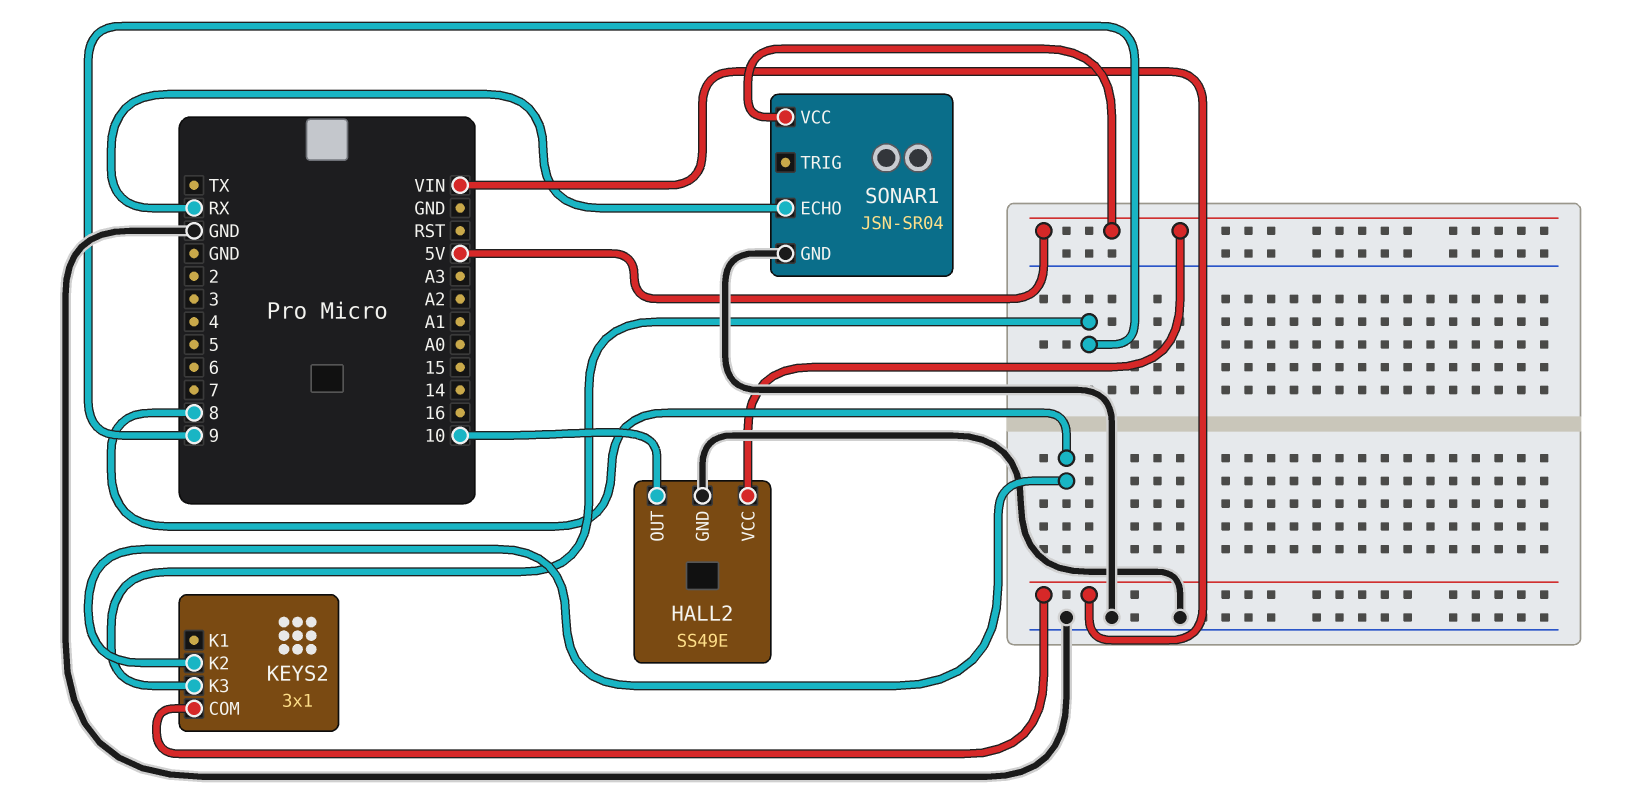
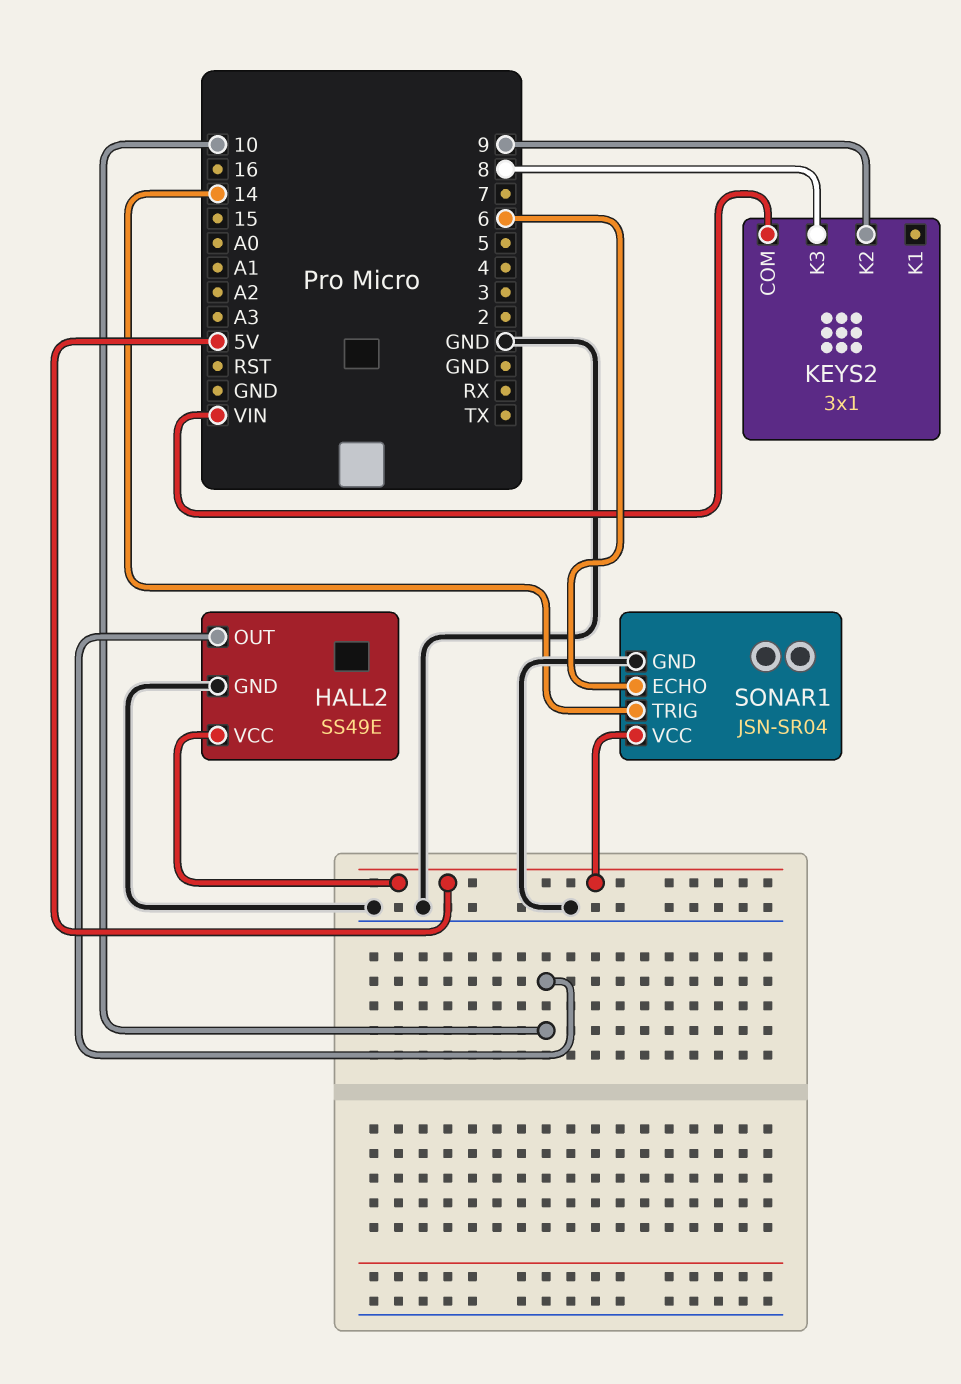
KEYS2 pin K2: 8 -> 9
KEYS2 pin K3: 9 -> 8
SONAR1 pin ECHO: RX -> 6
SONAR1 pin TRIG: none -> 14

